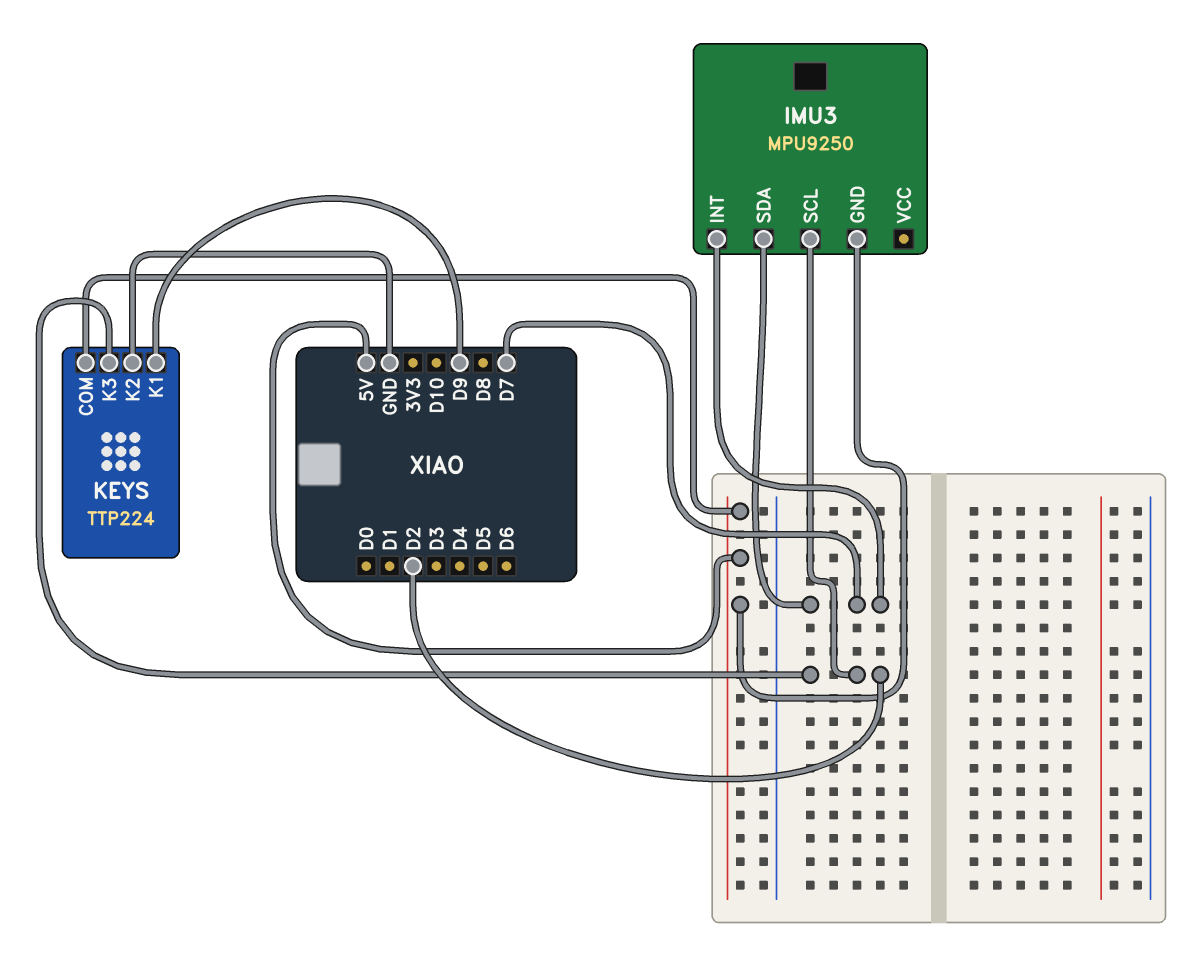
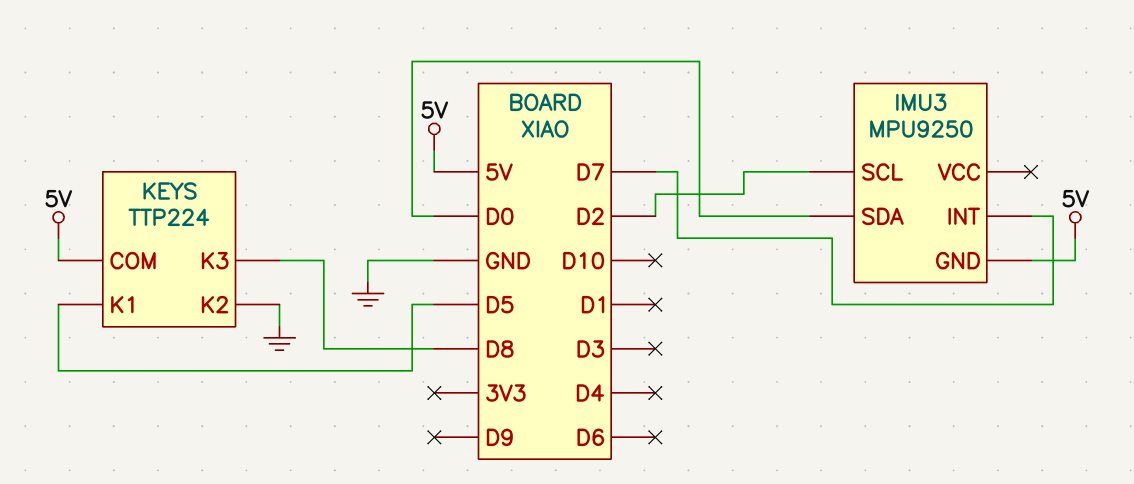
IMU3 pin SDA: D7 -> D0
KEYS pin K1: D9 -> D5
KEYS pin K3: D2 -> D8

